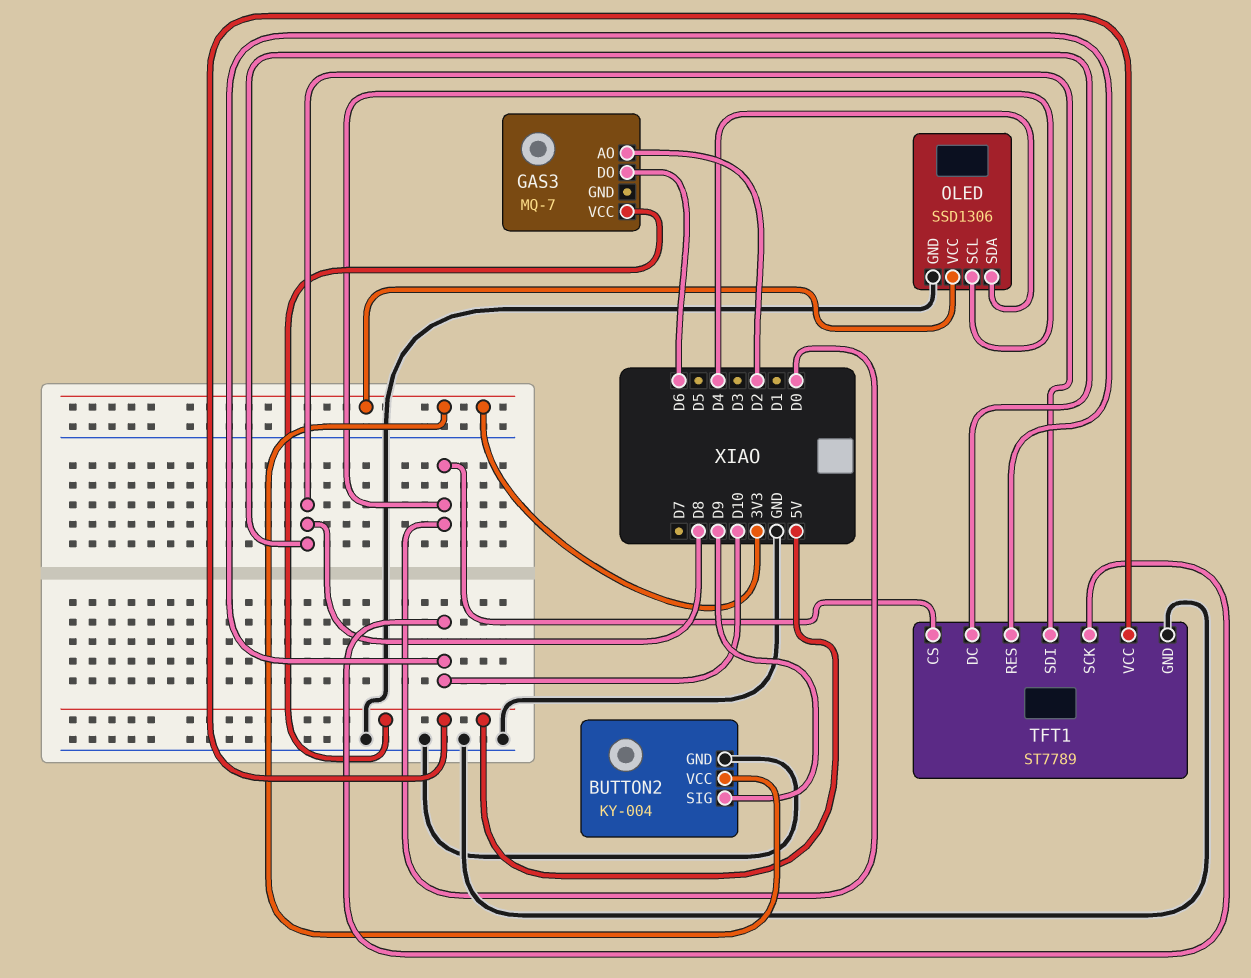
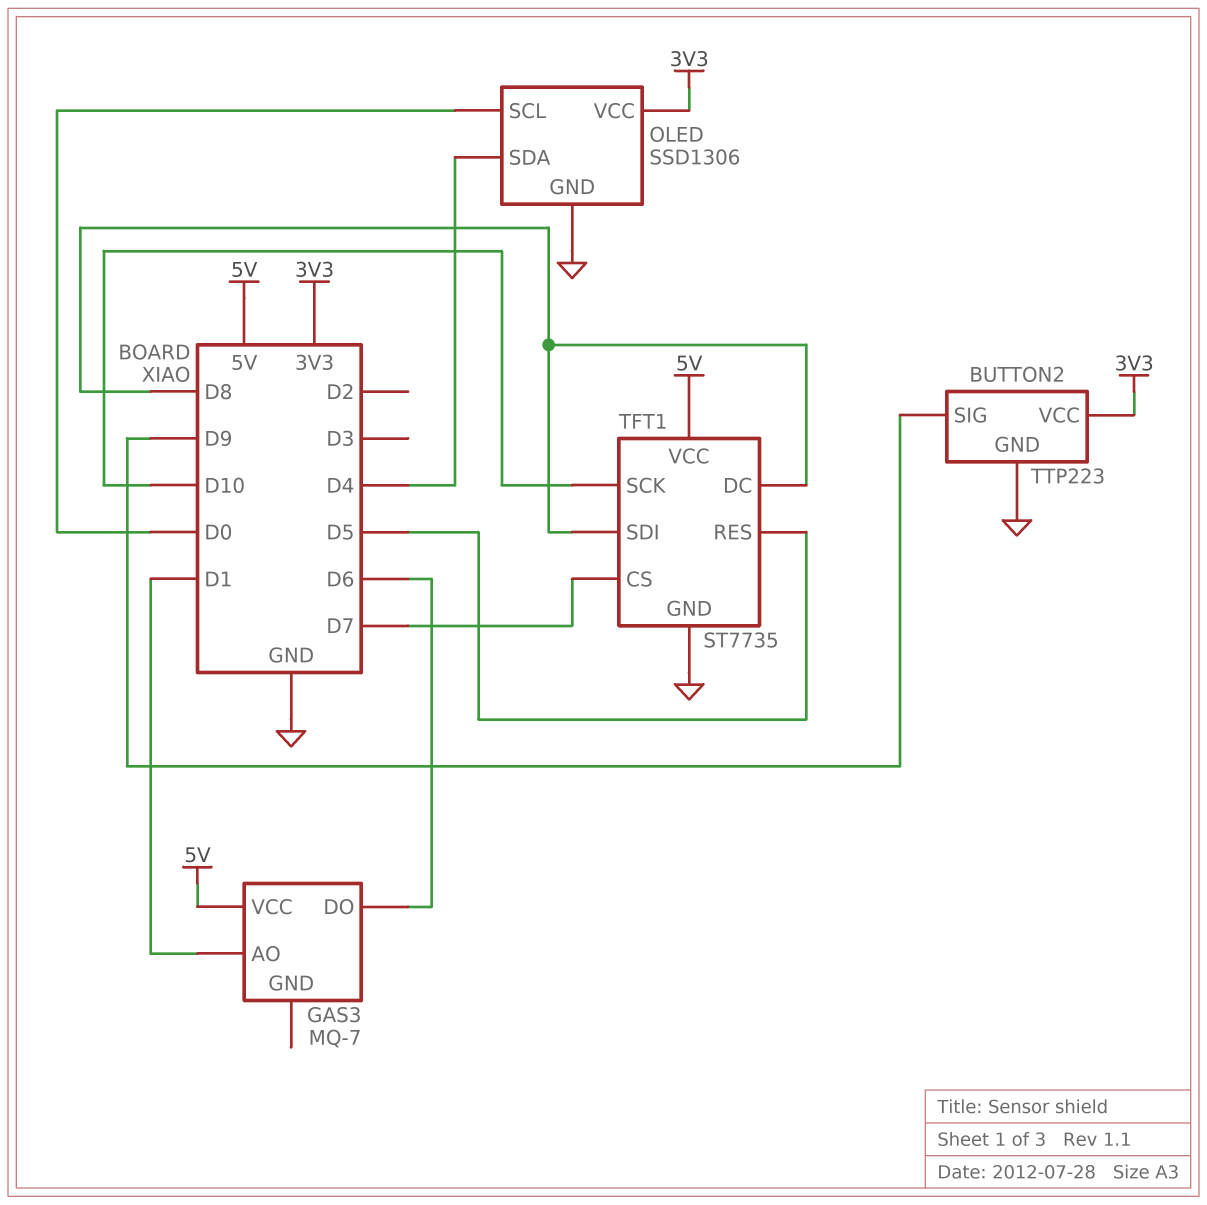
BUTTON2: KY-004 -> TTP223
GAS3 pin AO: D2 -> D1
TFT1: ST7789 -> ST7735
TFT1 pin CS: D0 -> D7
TFT1 pin RES: D10 -> D5

